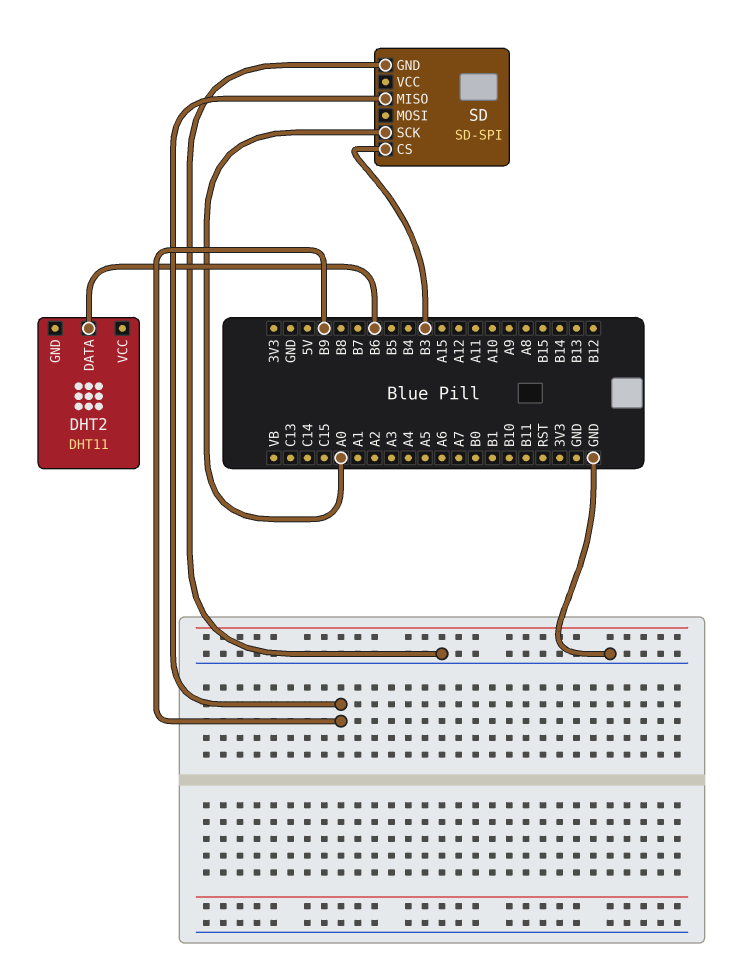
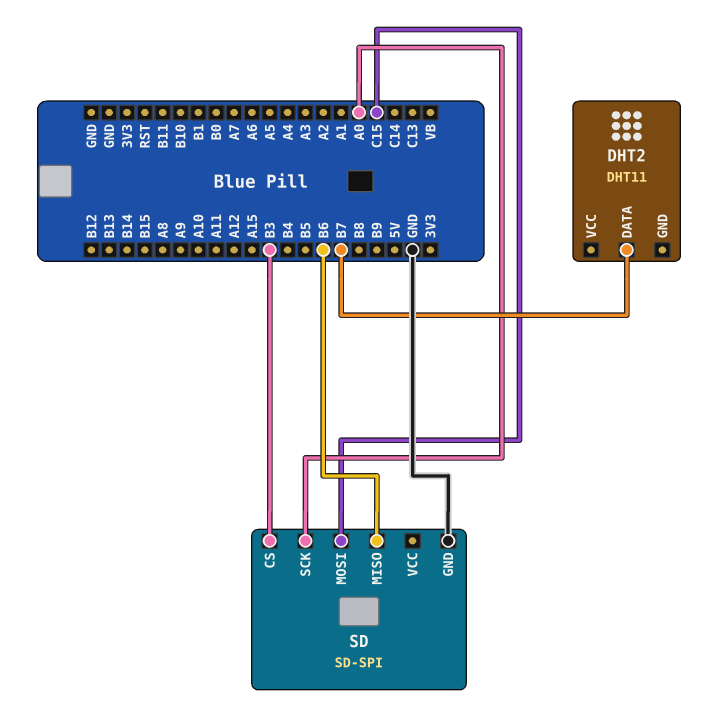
DHT2 pin DATA: B6 -> B7
SD pin MISO: B9 -> B6
SD pin MOSI: none -> C15

